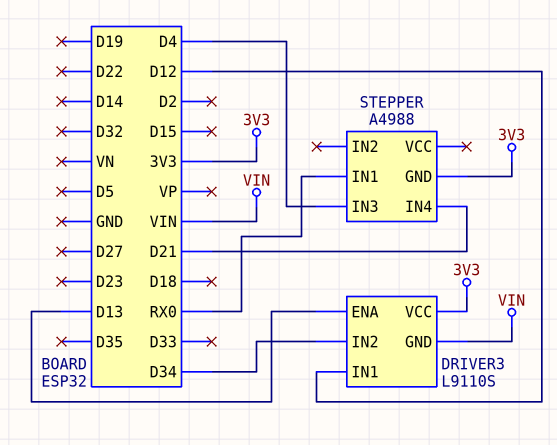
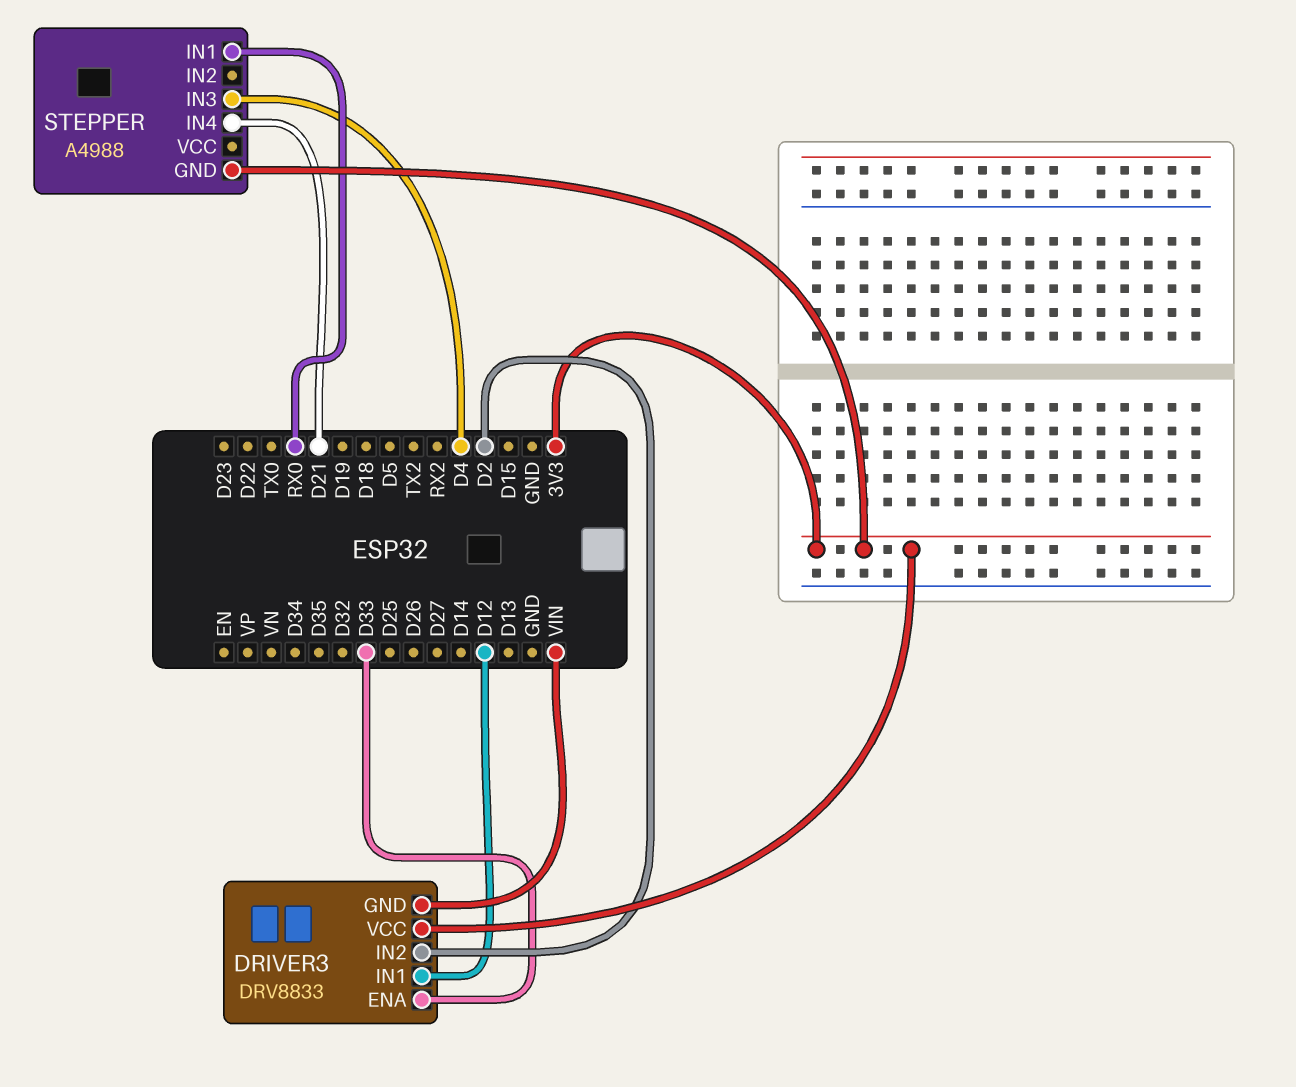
DRIVER3: L9110S -> DRV8833
DRIVER3 pin ENA: D13 -> D33
DRIVER3 pin IN2: D34 -> D2

